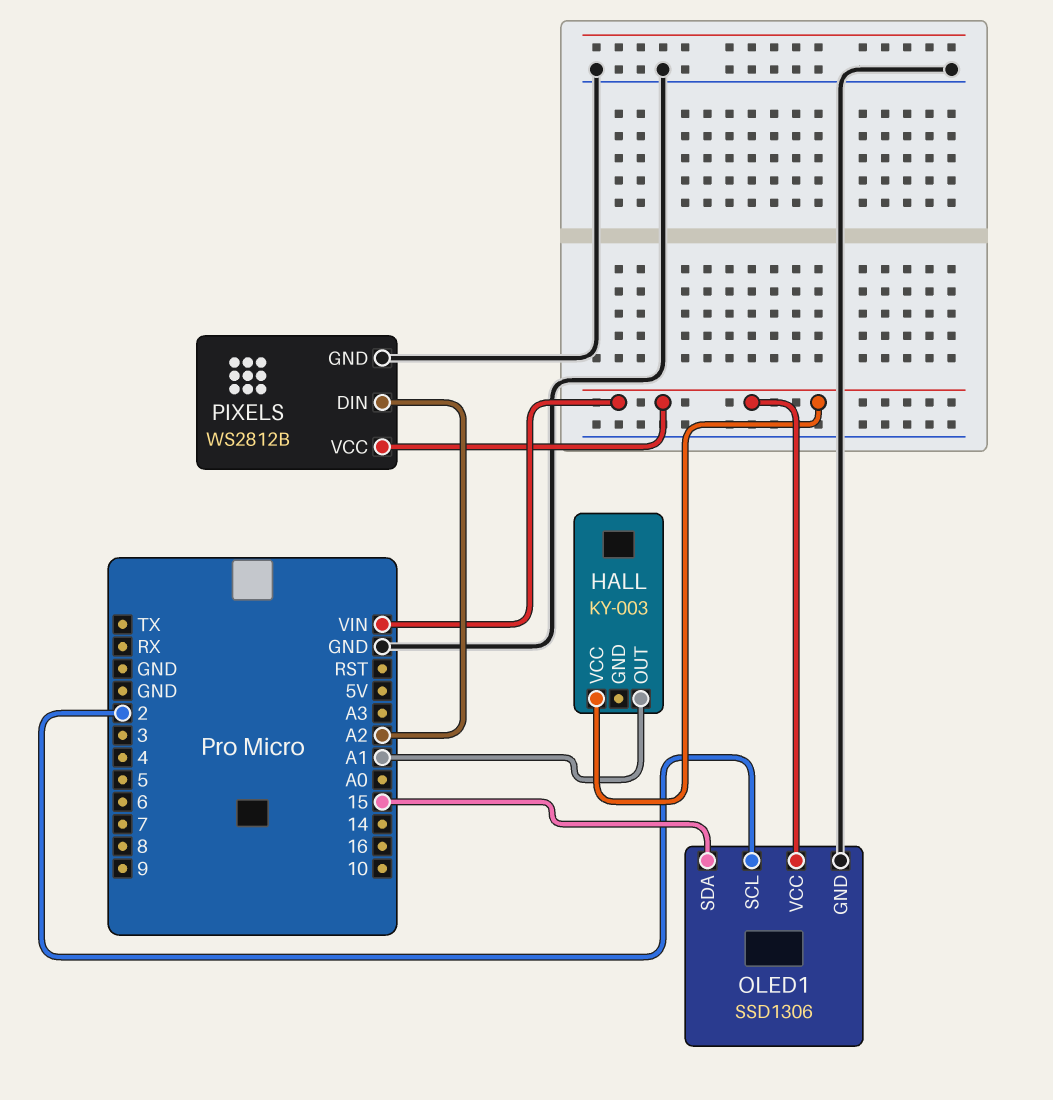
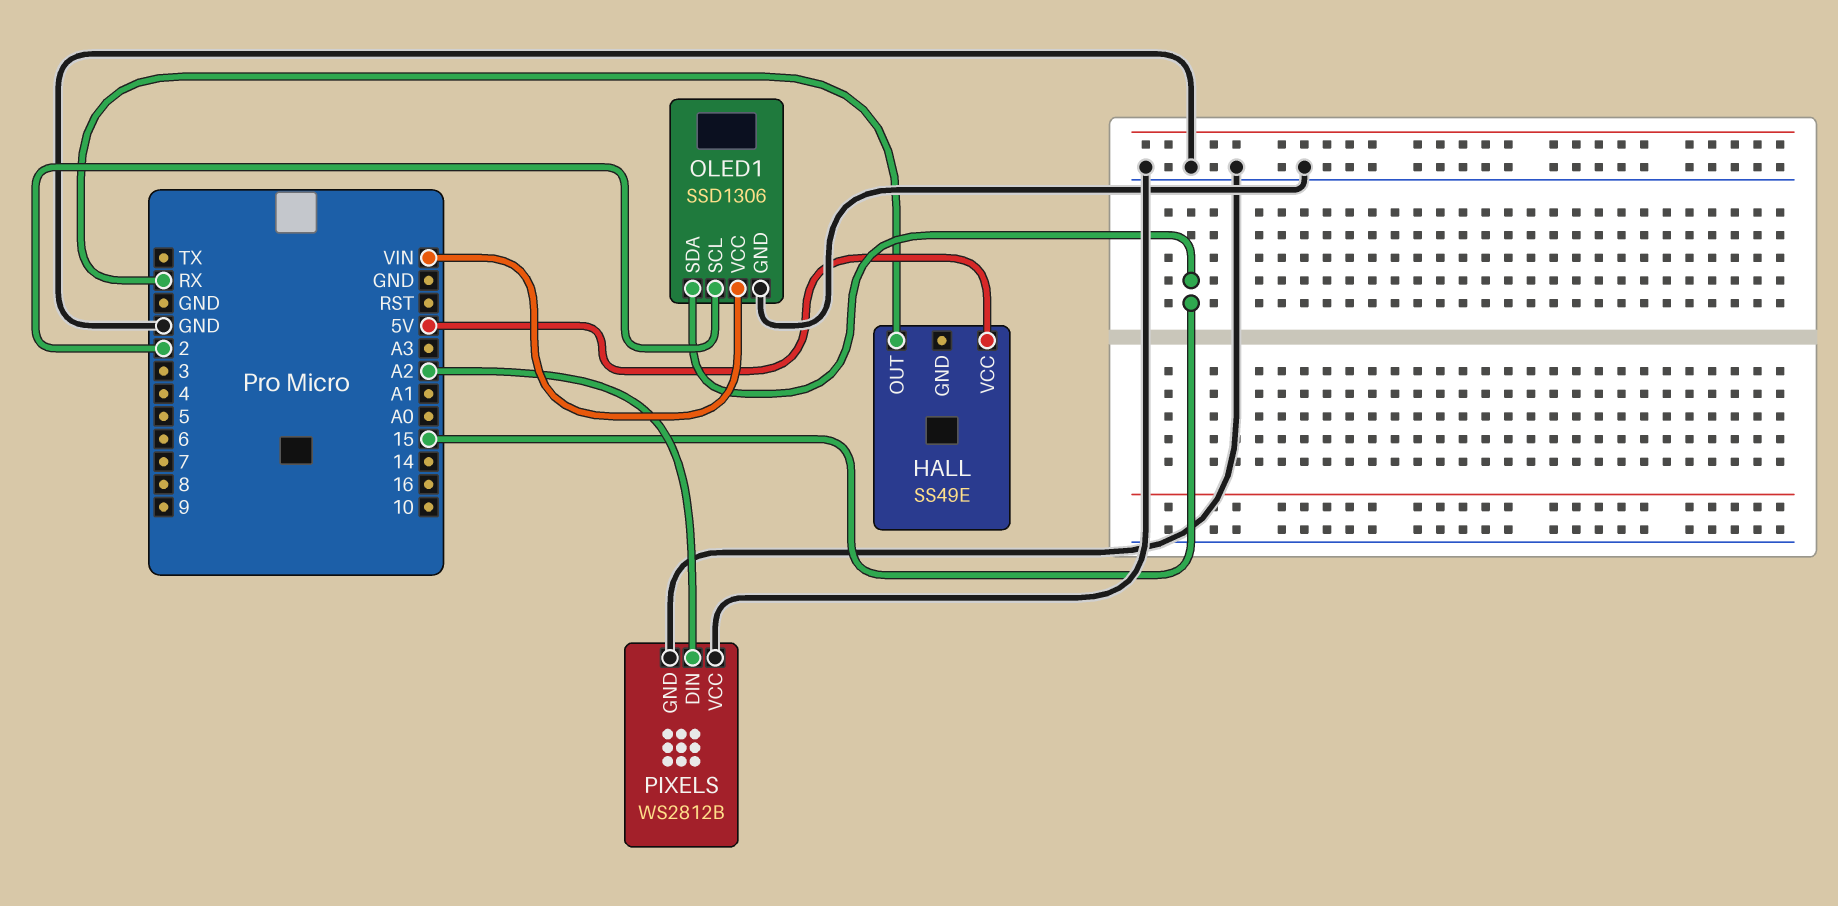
HALL: KY-003 -> SS49E
HALL pin OUT: A1 -> RX
HALL pin VCC: VIN -> 5V
PIXELS pin VCC: VIN -> GND

